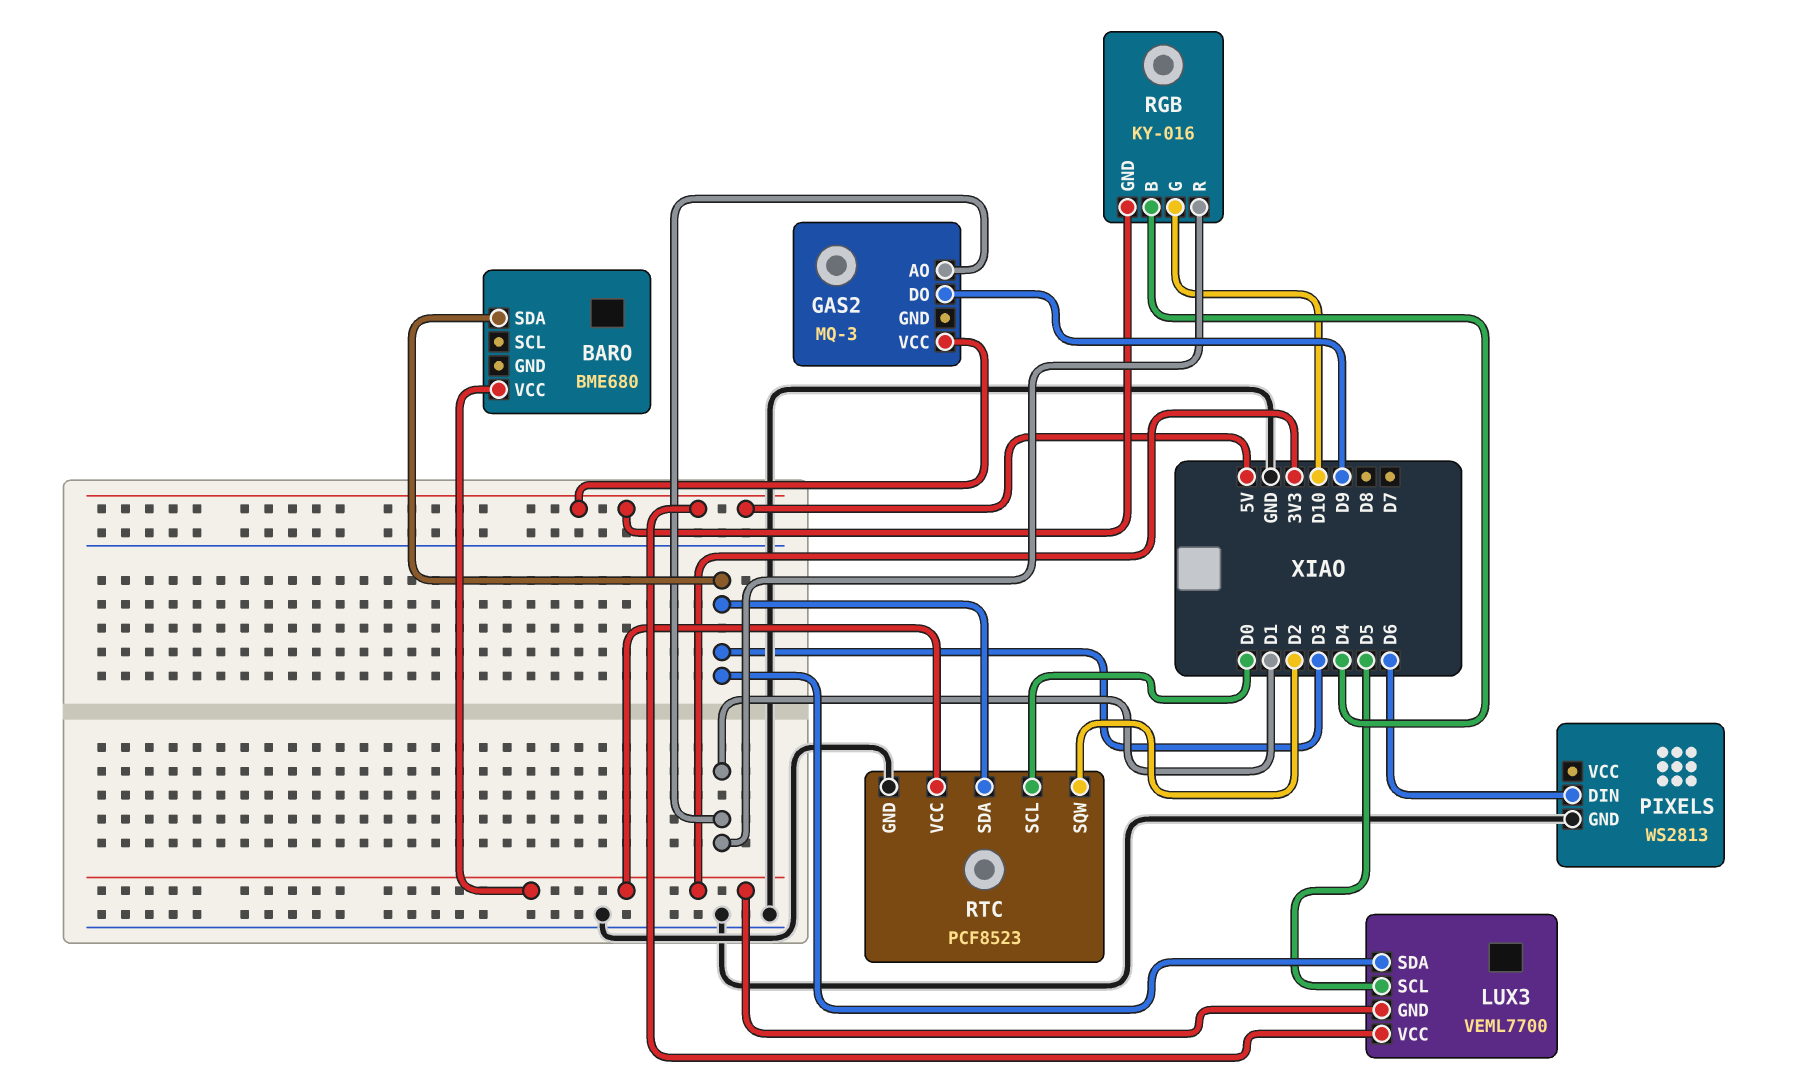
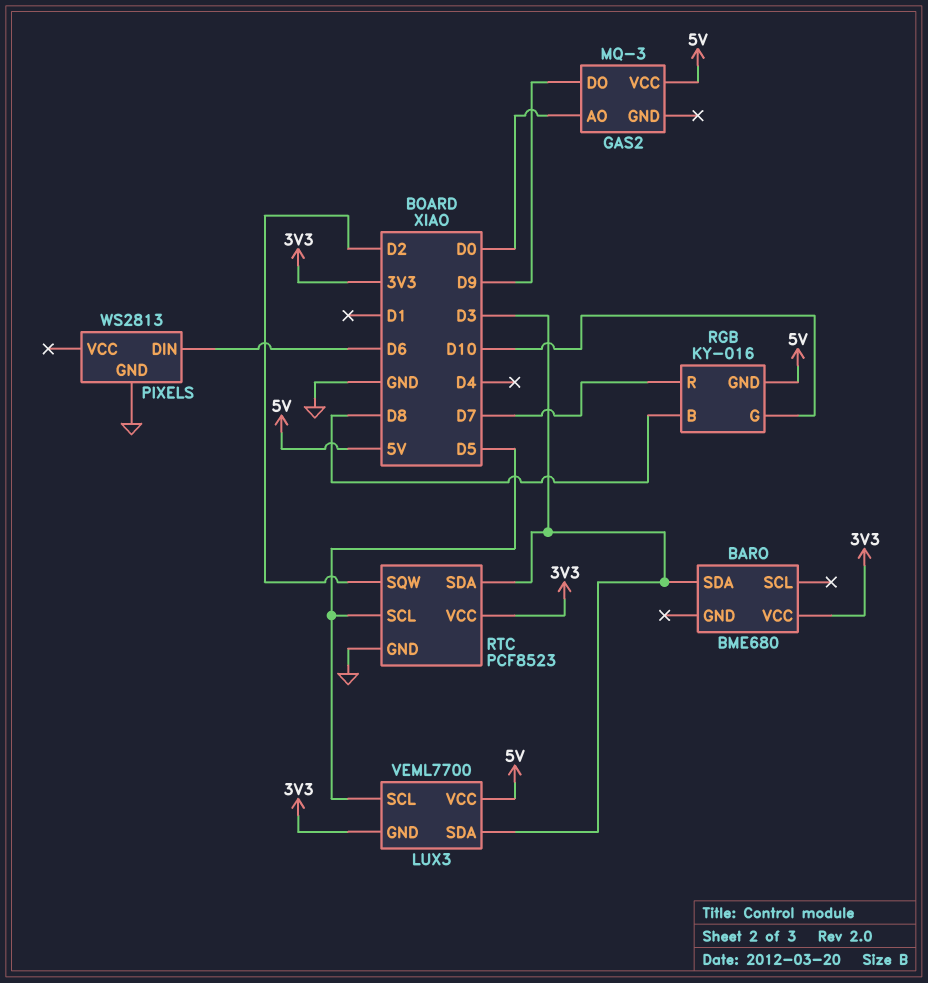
GAS2 pin AO: D1 -> D0
RGB pin B: D4 -> D8
RGB pin R: D1 -> D7
RTC pin SCL: D0 -> D5

